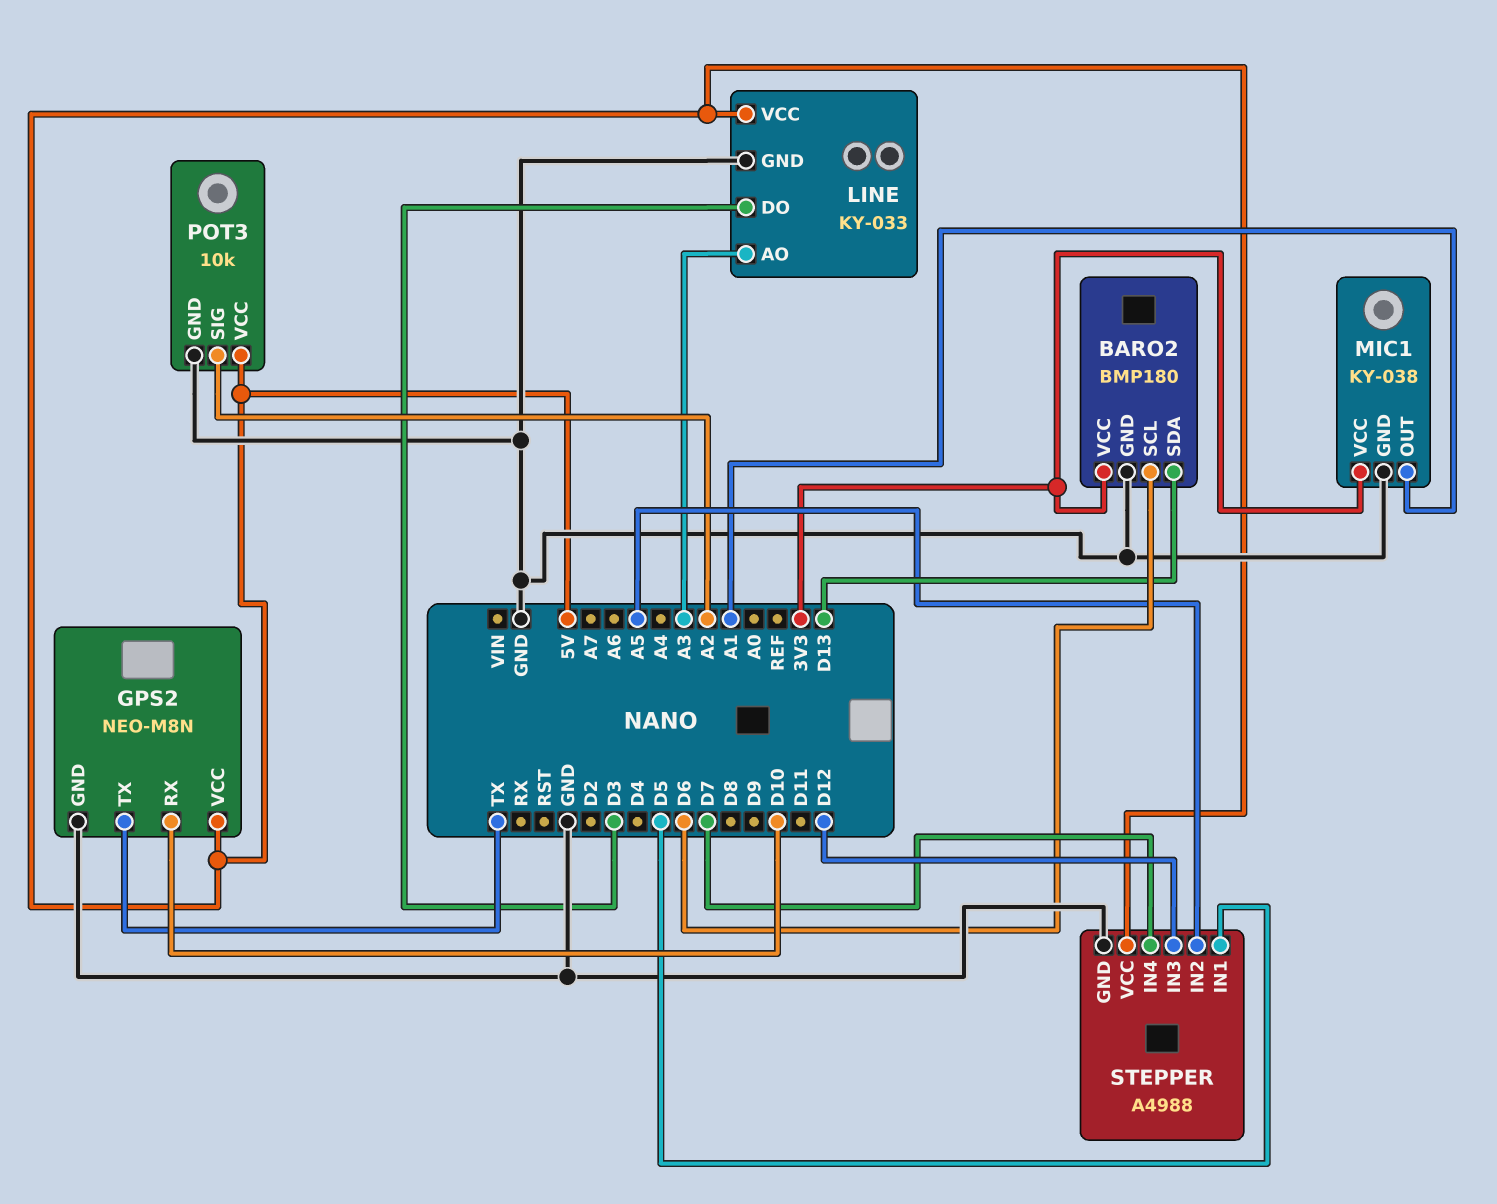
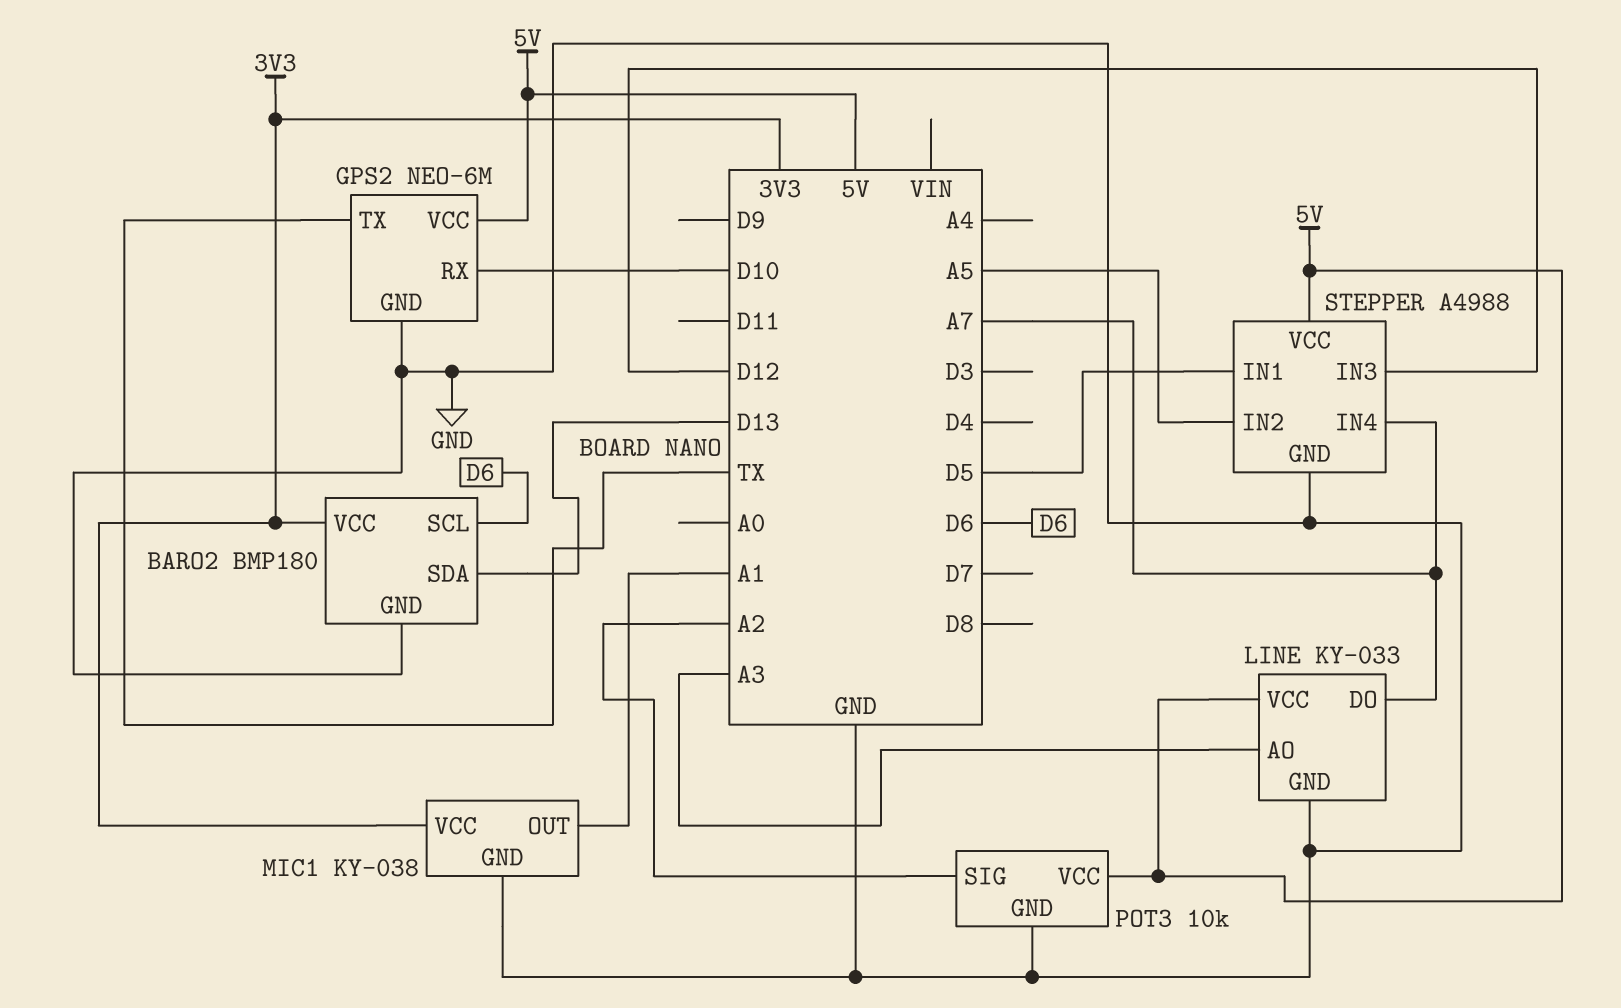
GPS2: NEO-M8N -> NEO-6M
LINE pin DO: D3 -> A7
STEPPER pin IN4: D7 -> A7

